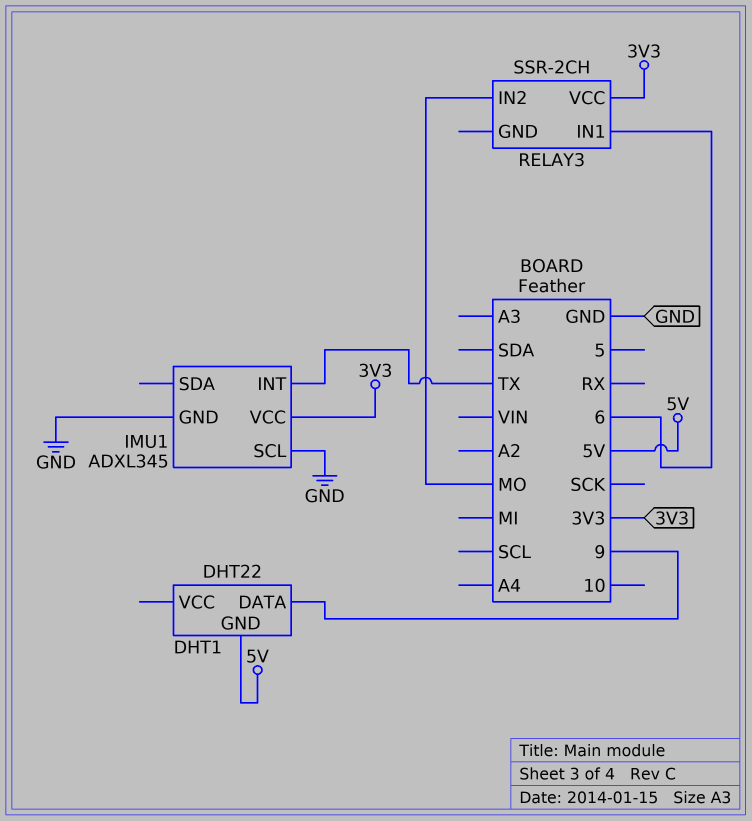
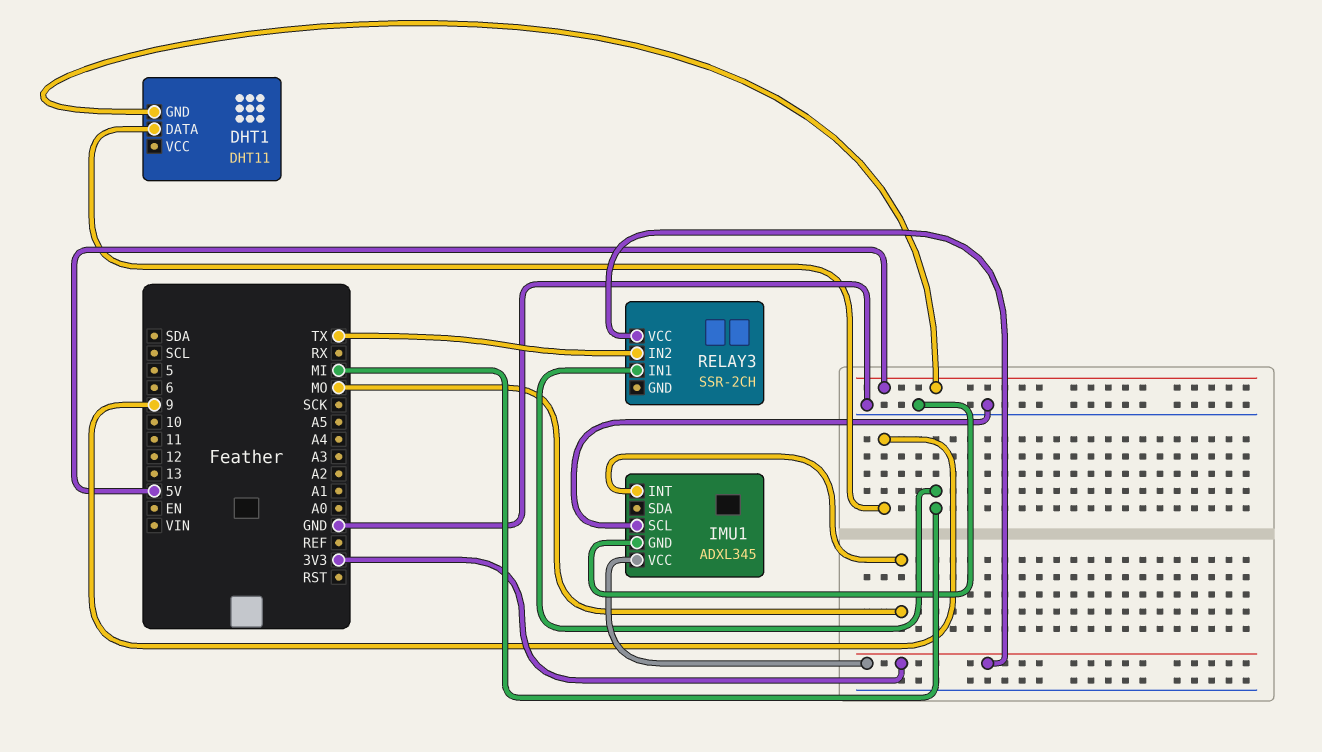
DHT1: DHT22 -> DHT11
IMU1 pin INT: TX -> MO
RELAY3 pin IN1: 6 -> MI
RELAY3 pin IN2: MO -> TX

